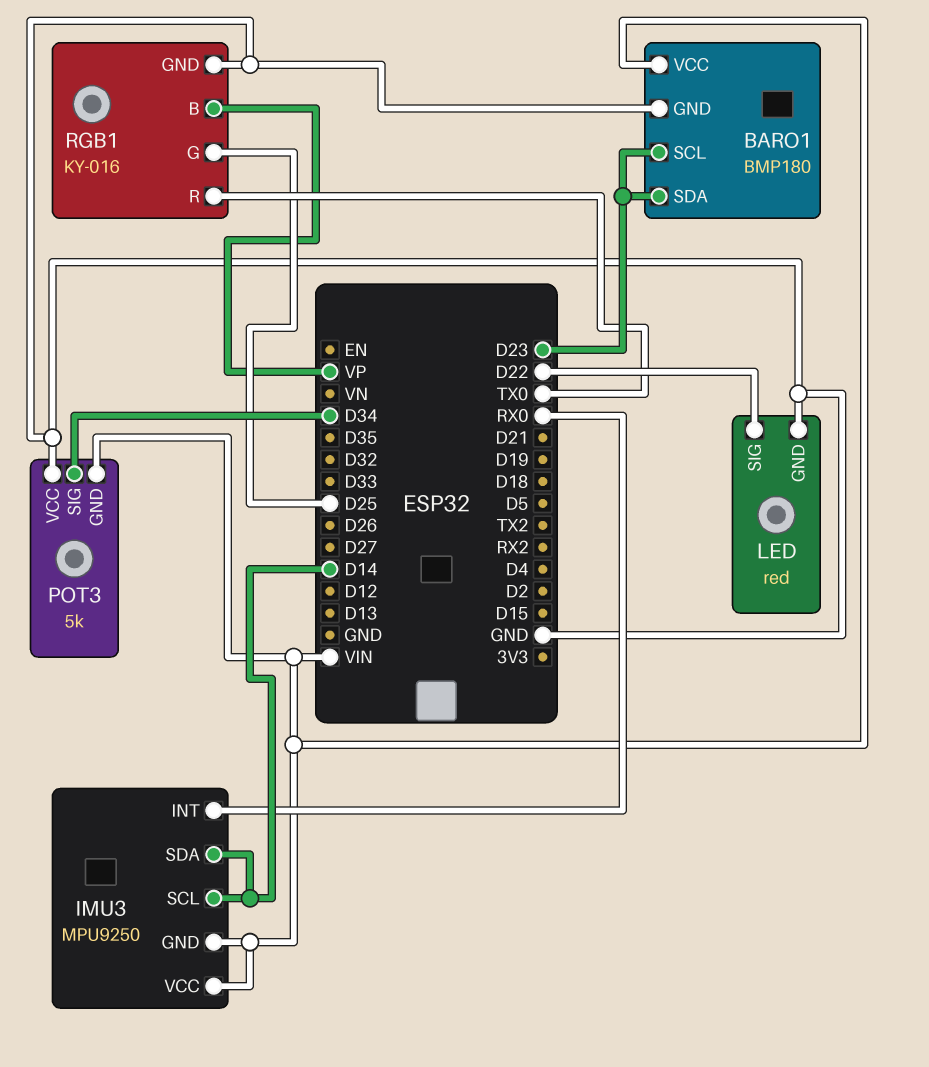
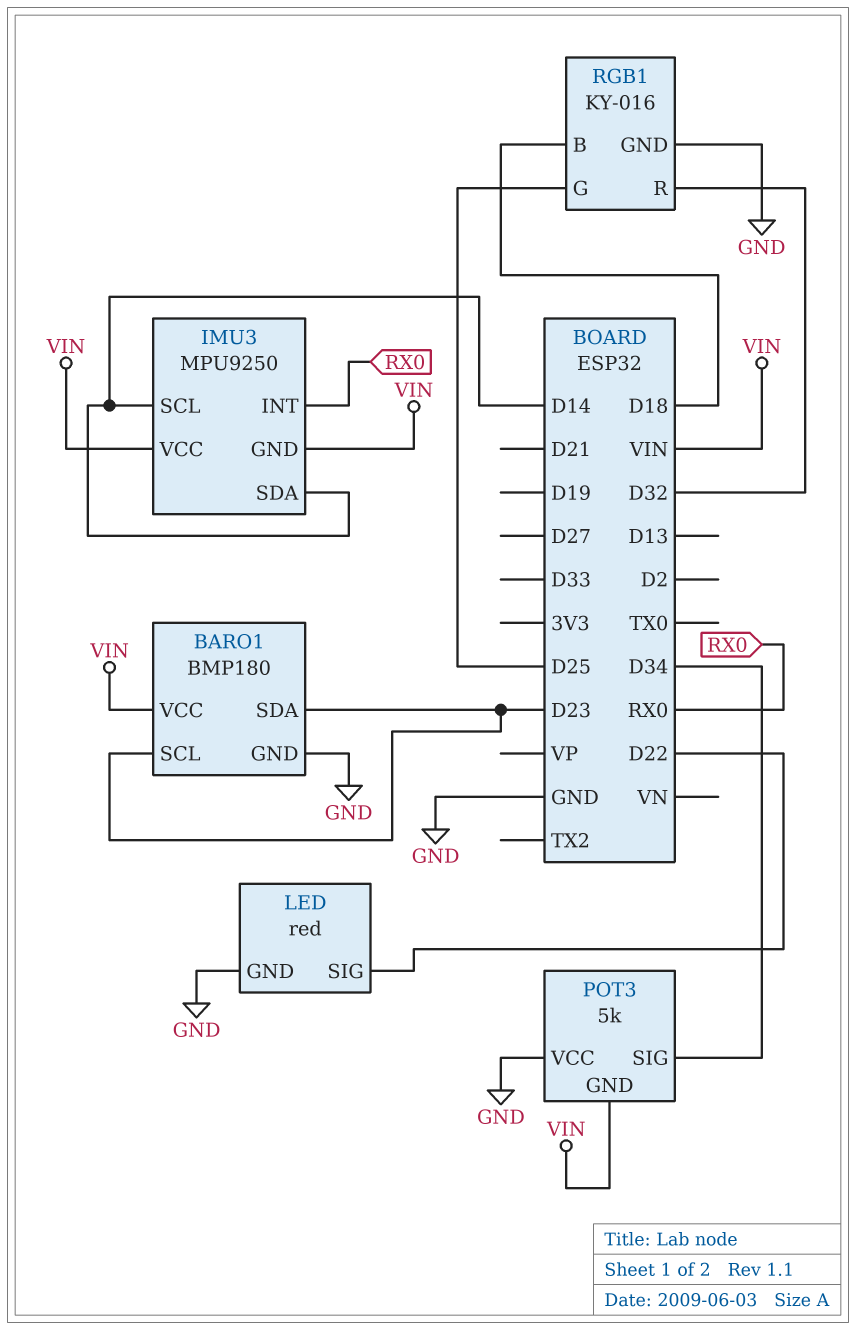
RGB1 pin B: VP -> D18
RGB1 pin R: TX0 -> D32

